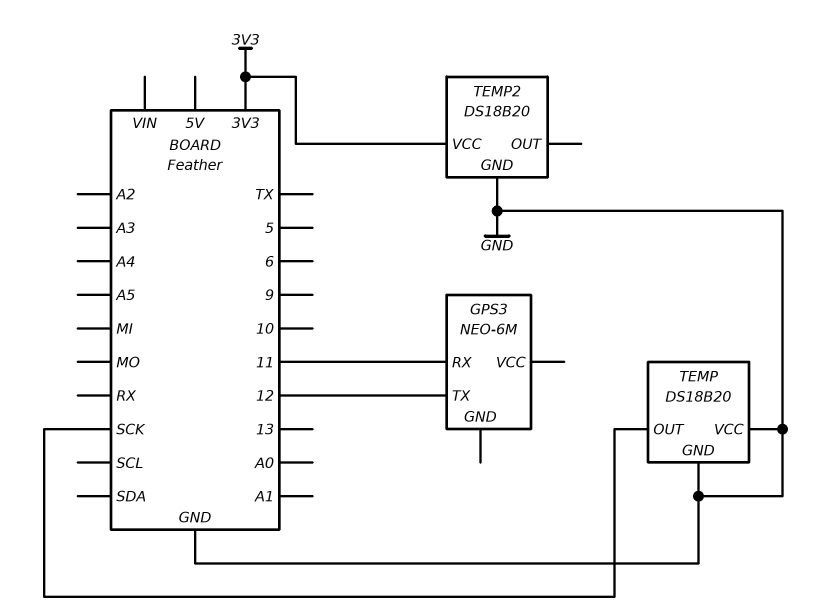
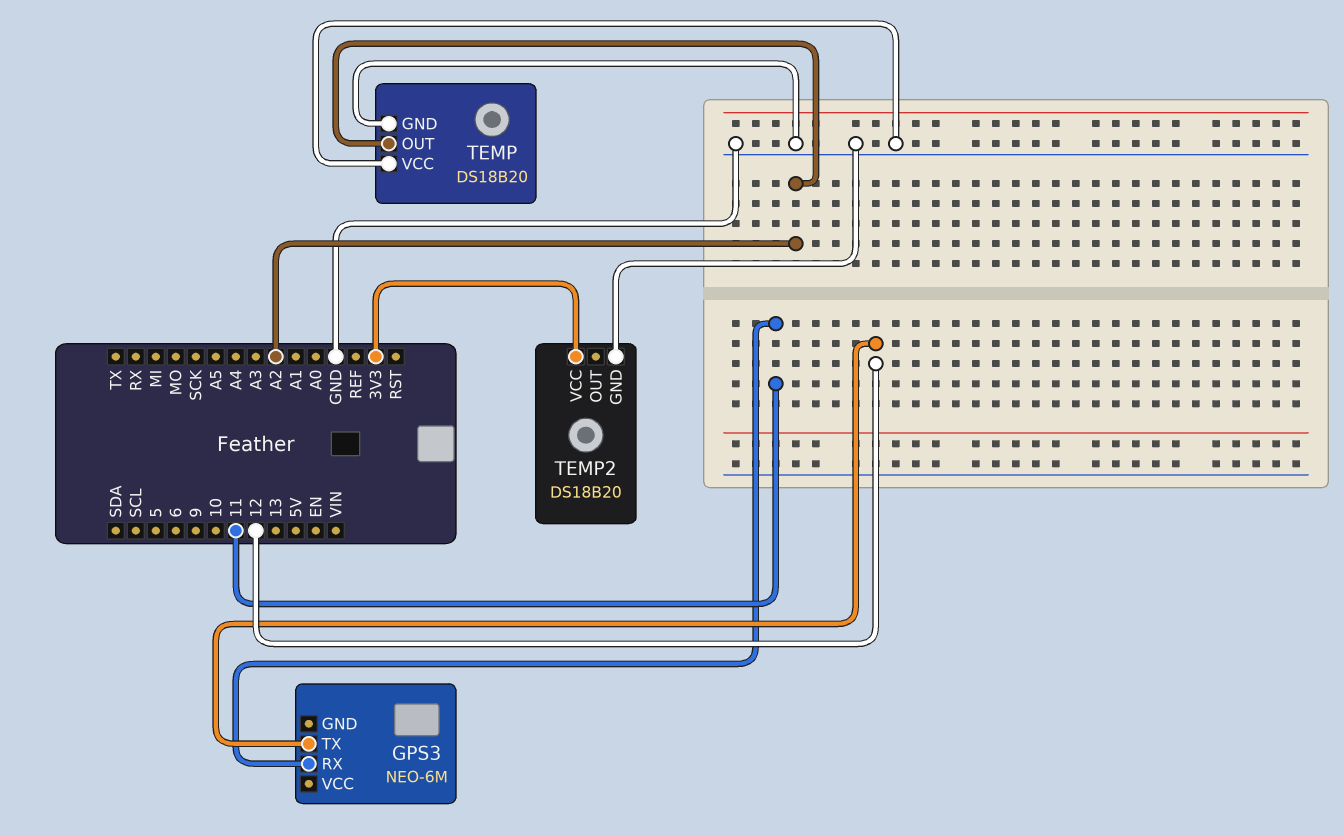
TEMP pin OUT: SCK -> A2

